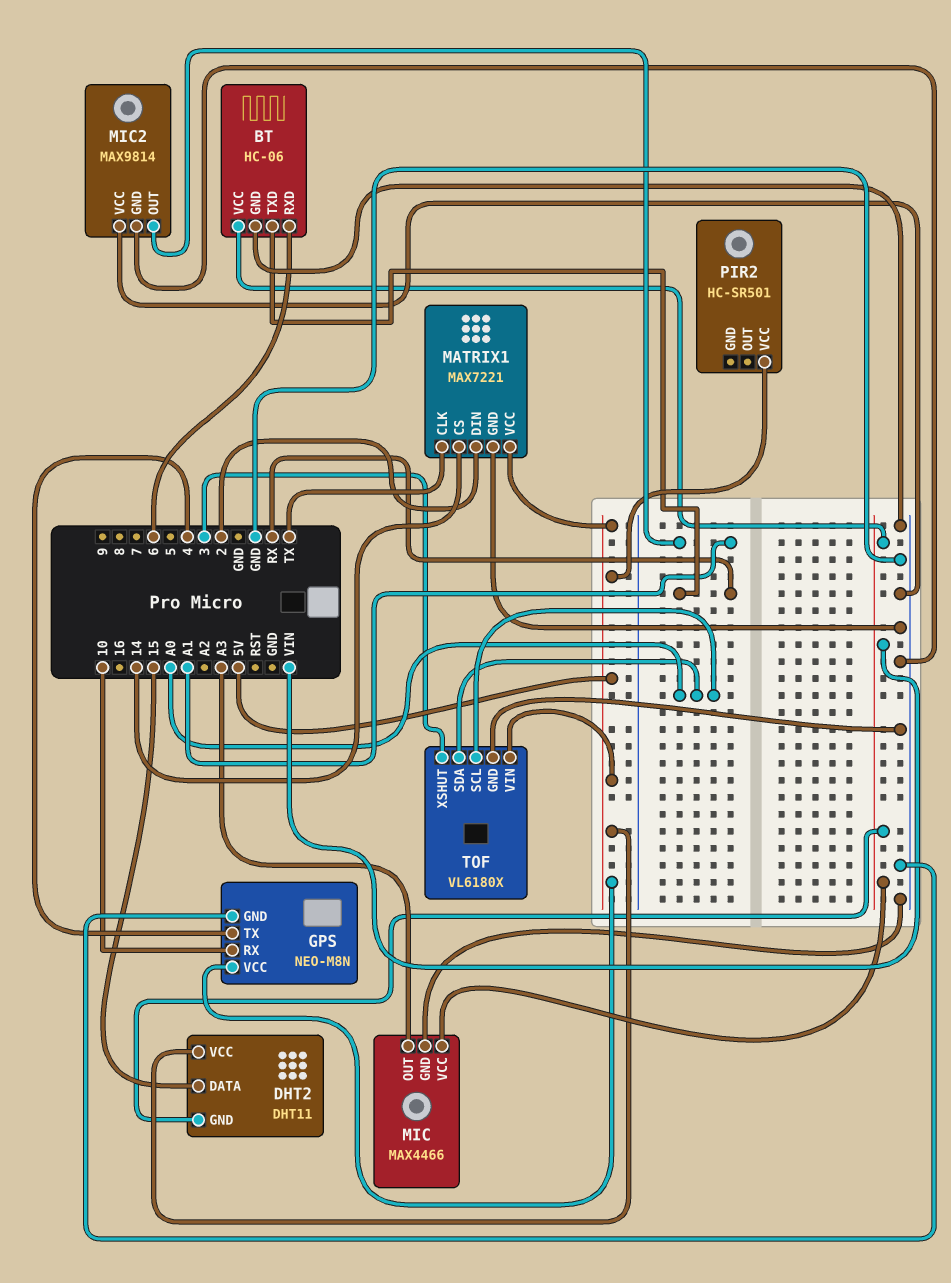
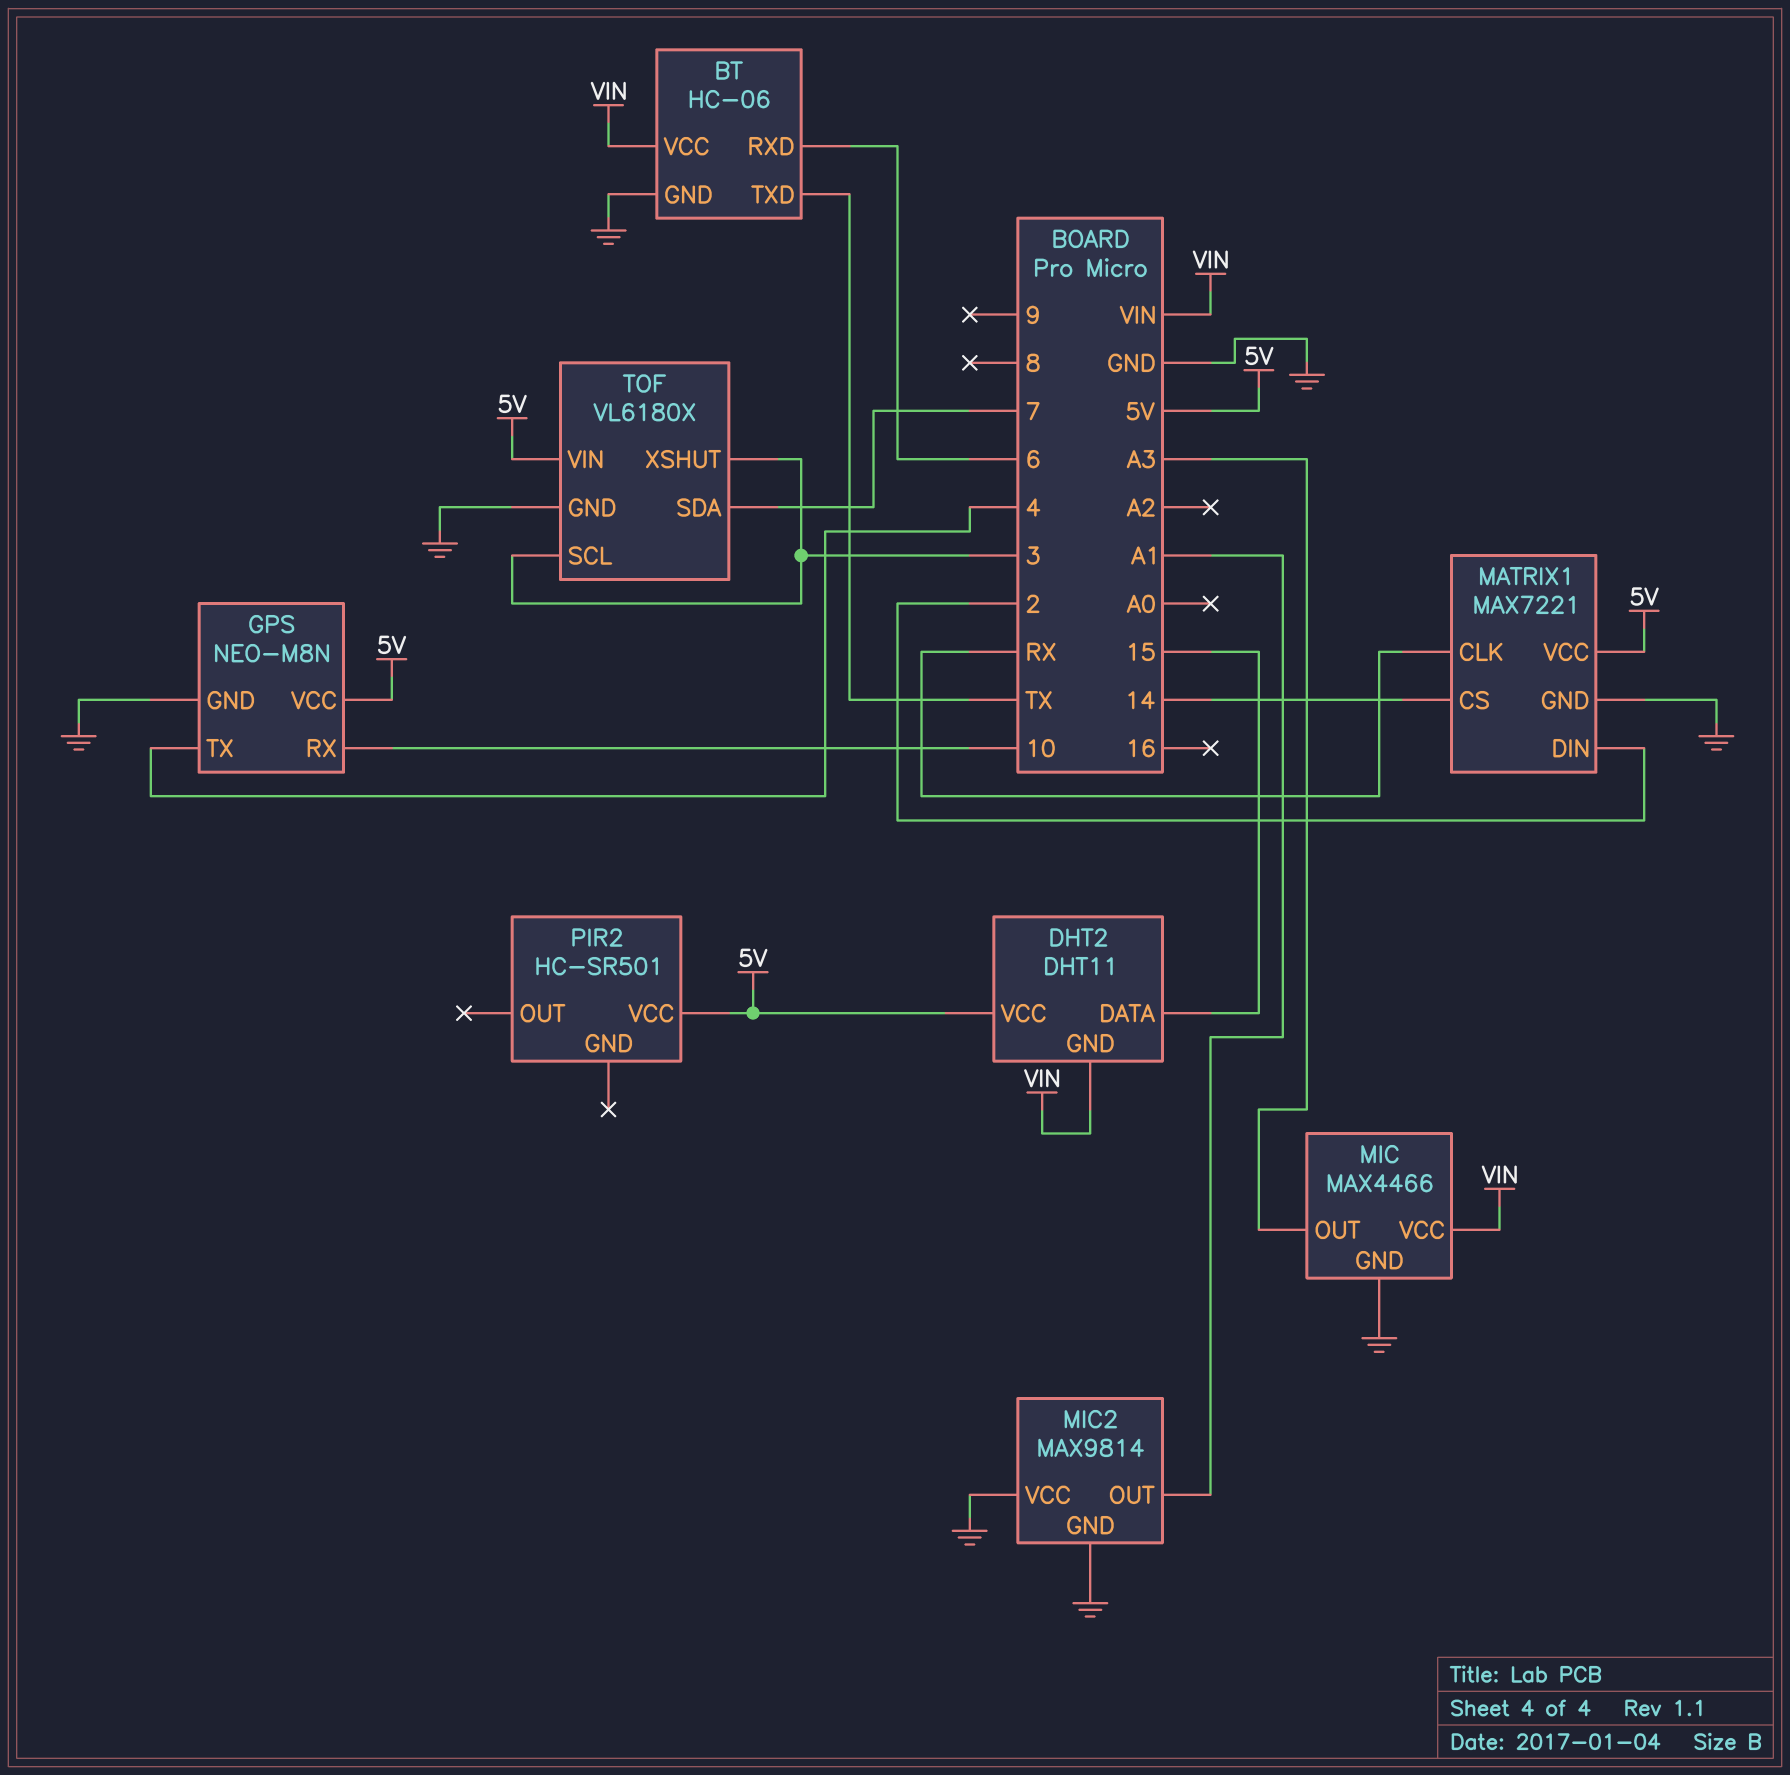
BT pin TXD: RX -> TX
MATRIX1 pin CLK: TX -> RX
TOF pin SCL: A0 -> 3
TOF pin SDA: A0 -> 7

